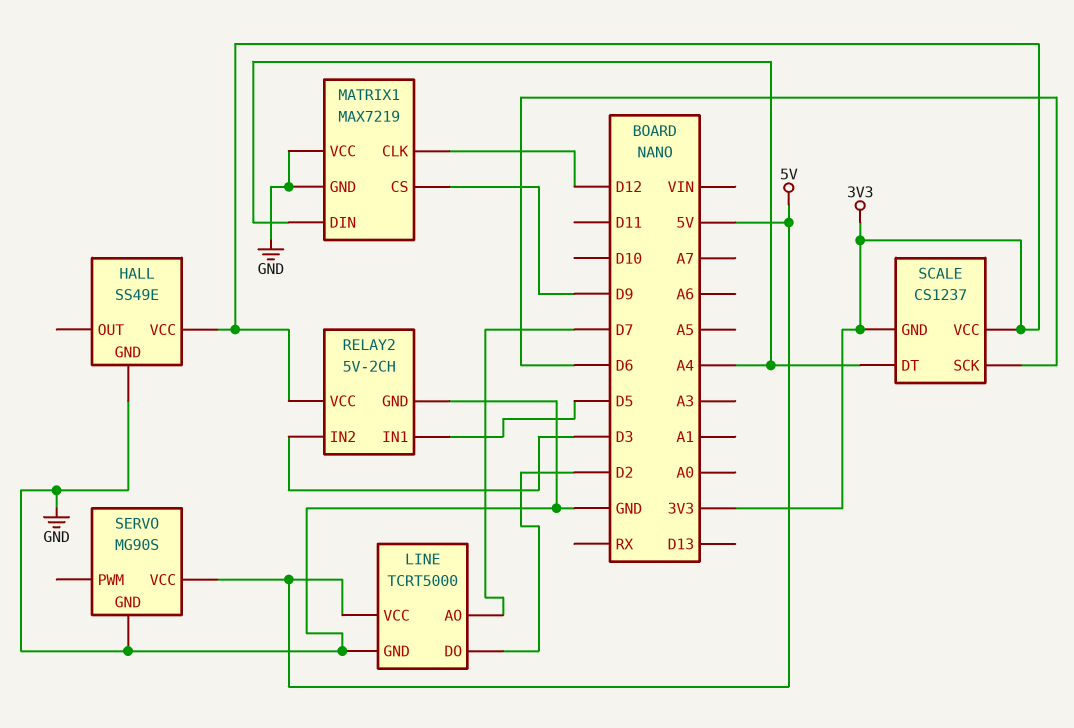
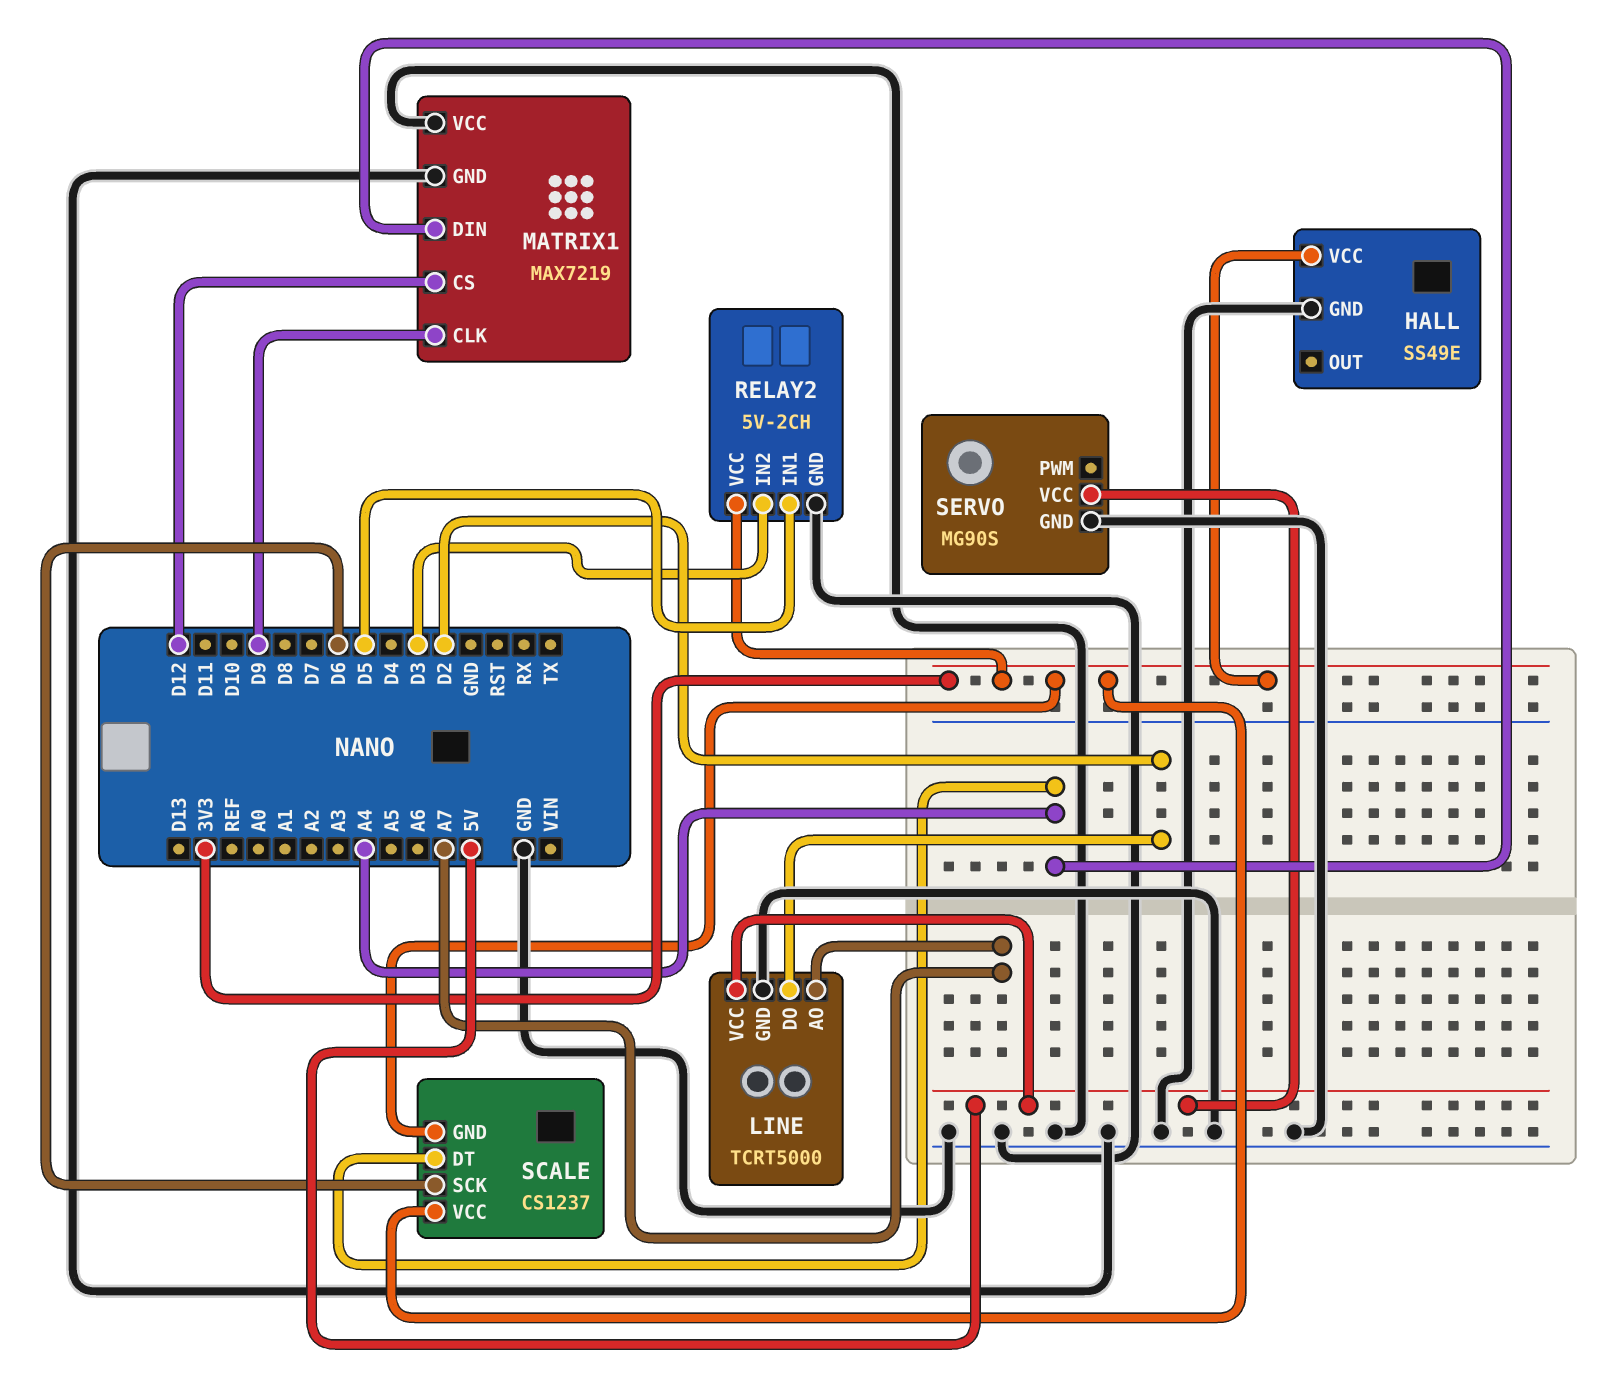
LINE pin AO: D7 -> A7
MATRIX1 pin CLK: D12 -> D9
MATRIX1 pin CS: D9 -> D12

